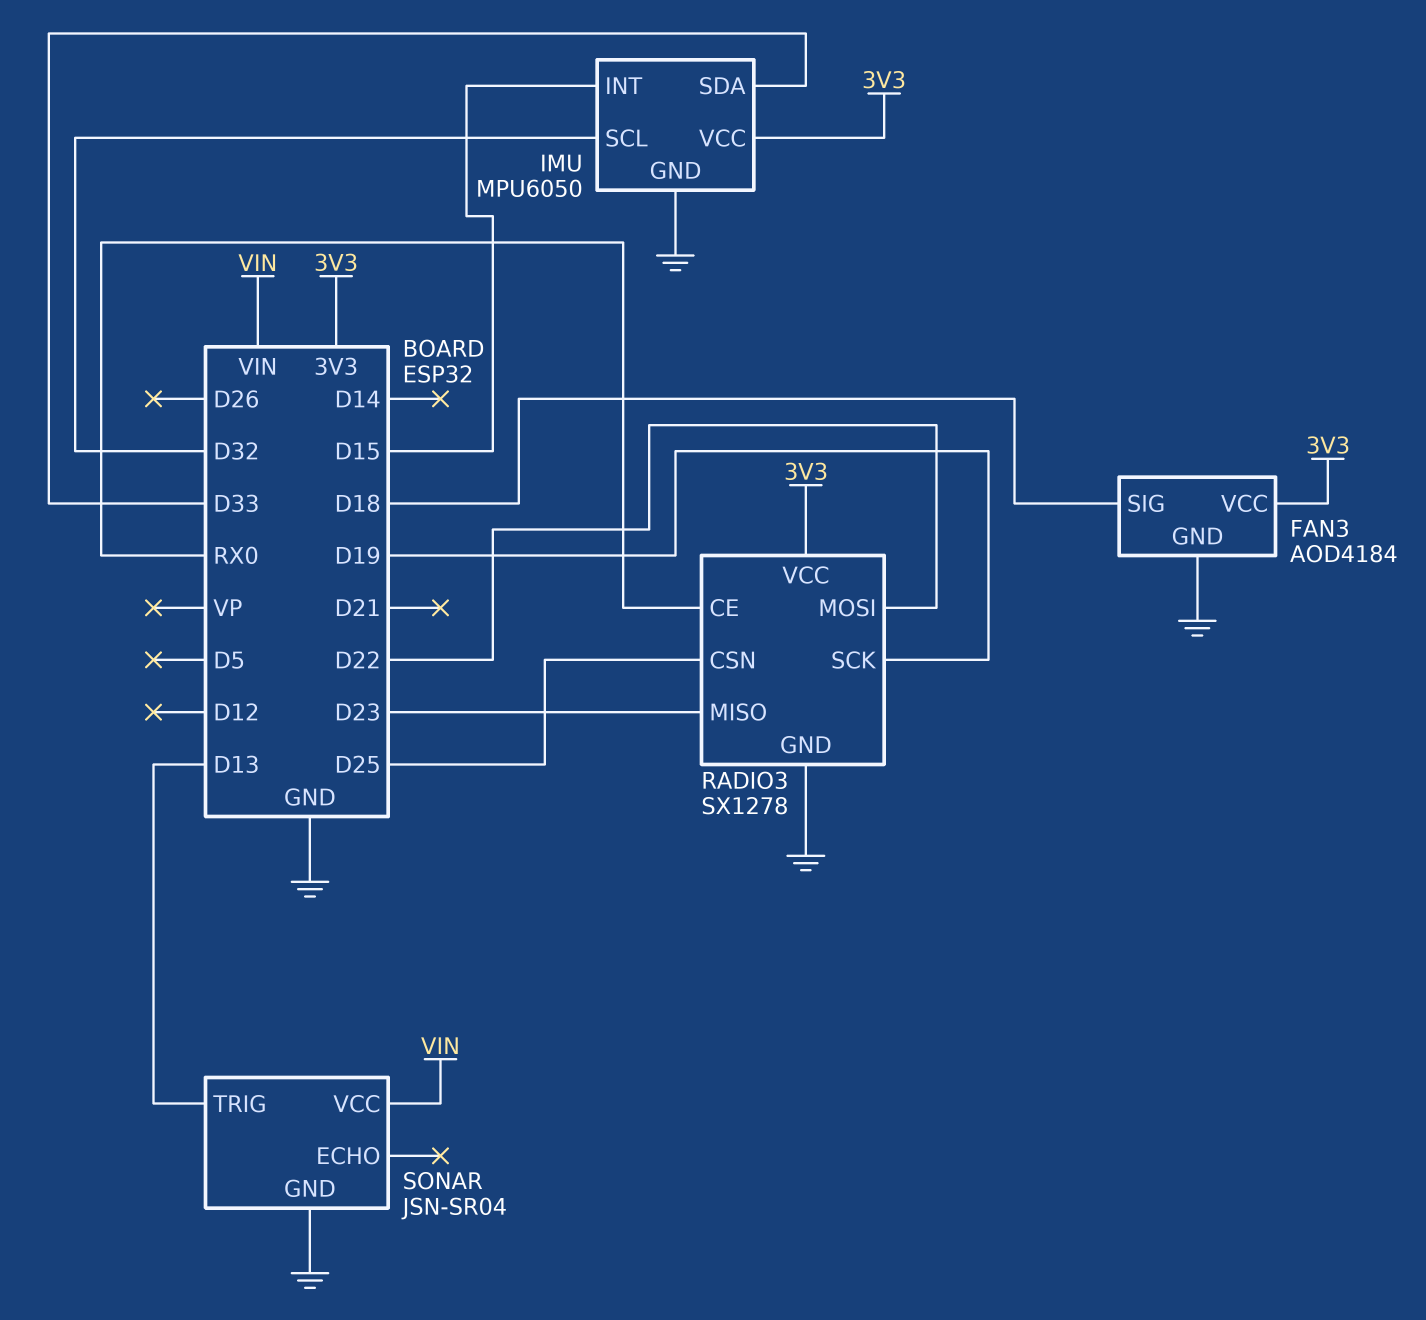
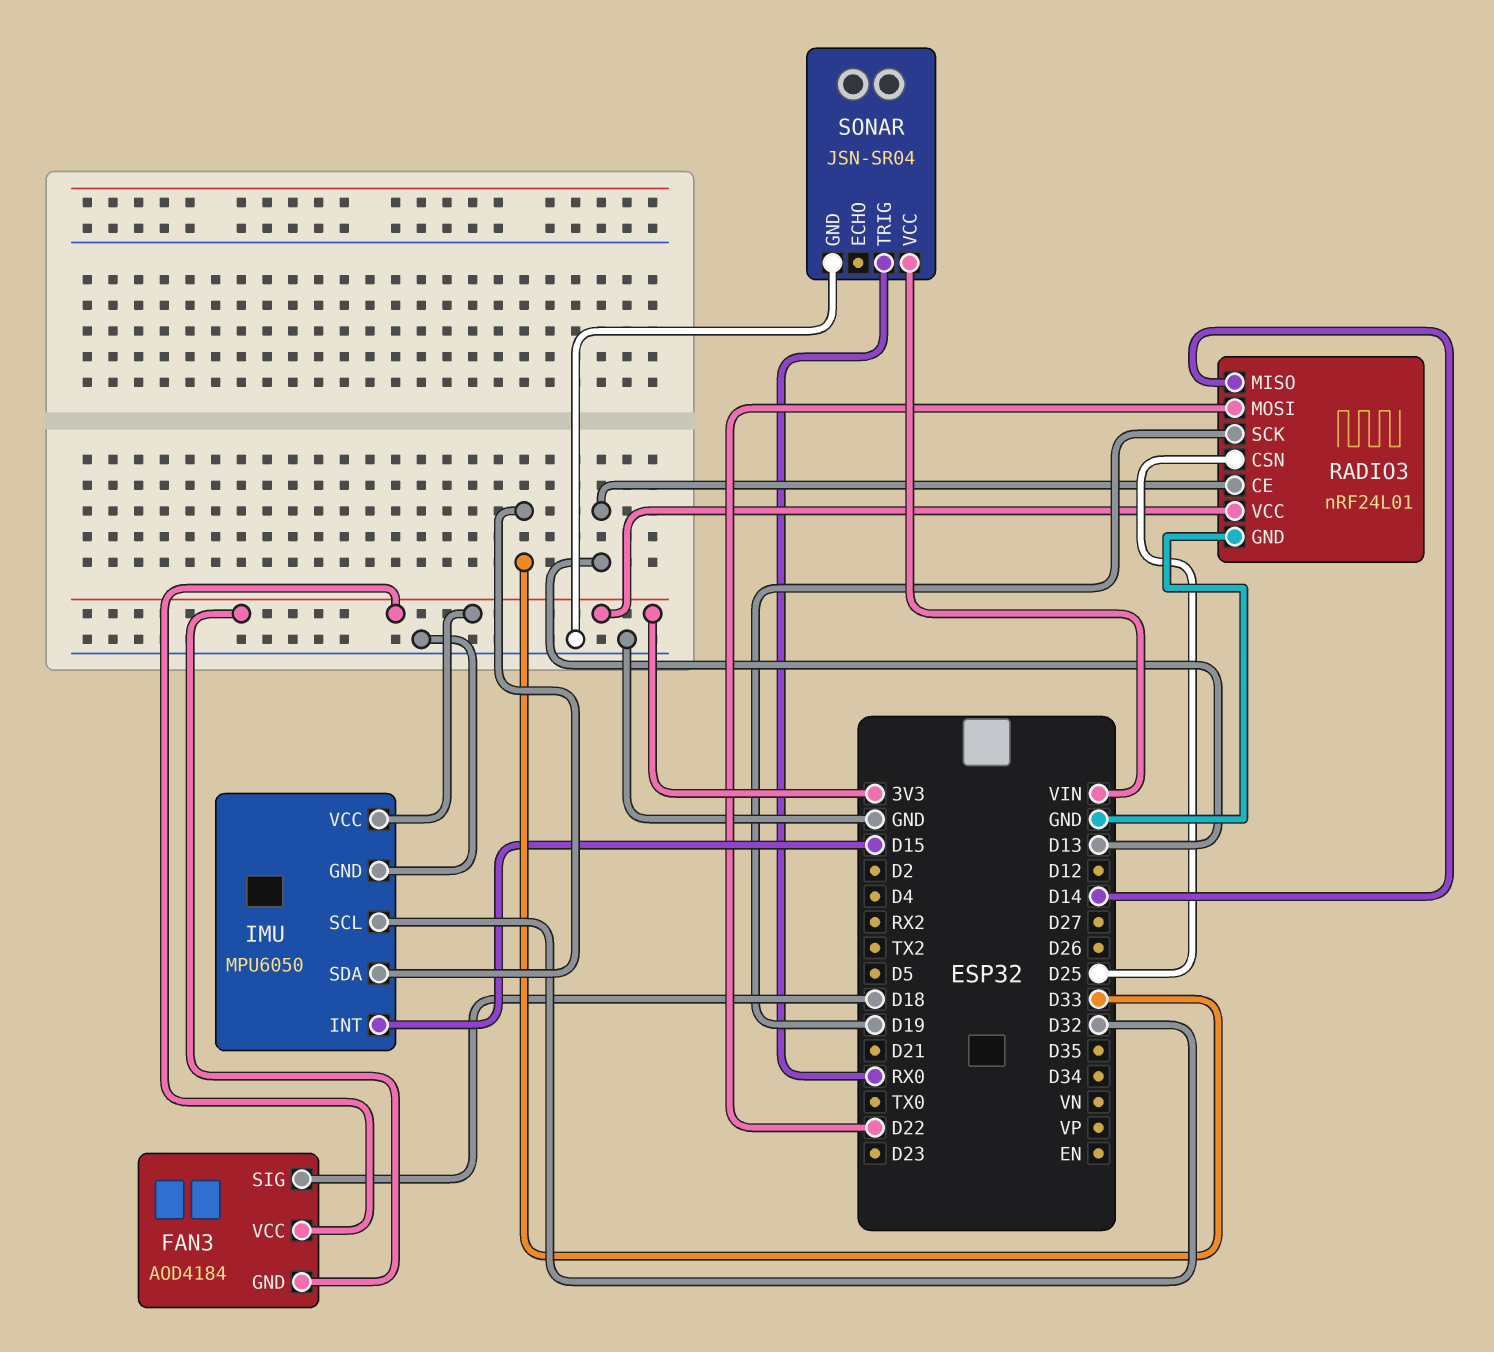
FAN3 pin GND: GND -> 3V3
RADIO3: SX1278 -> nRF24L01
RADIO3 pin CE: RX0 -> D13
RADIO3 pin MISO: D23 -> D14
SONAR pin TRIG: D13 -> RX0

